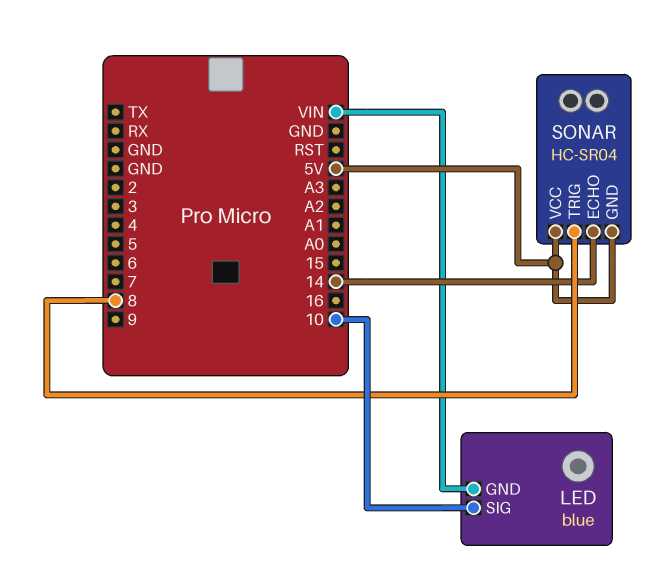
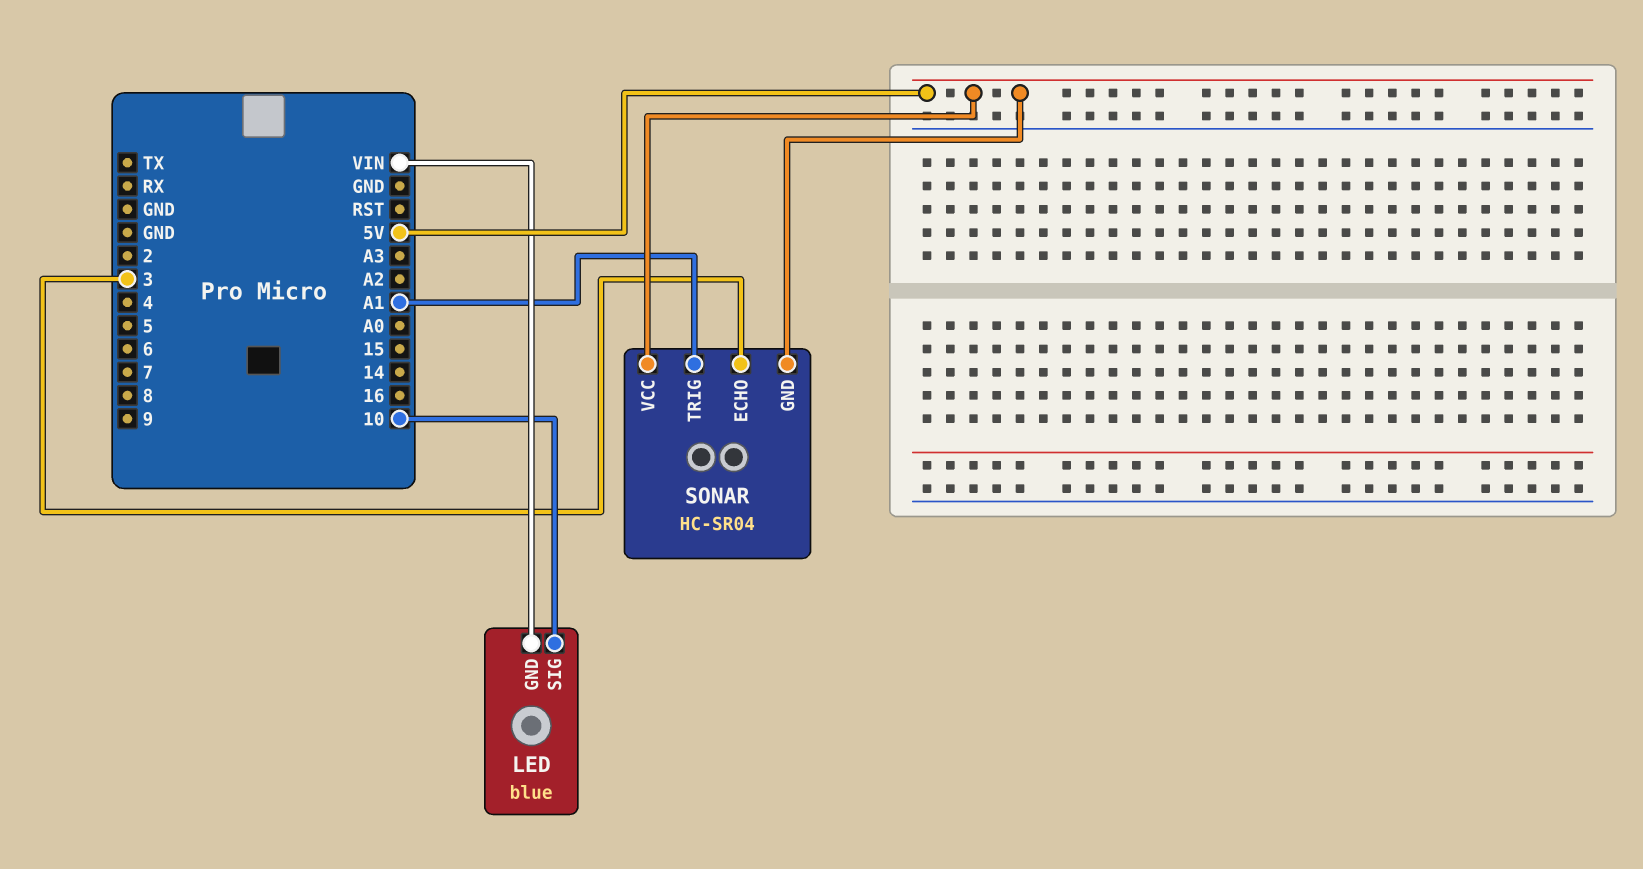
SONAR pin ECHO: 14 -> 3
SONAR pin TRIG: 8 -> A1

